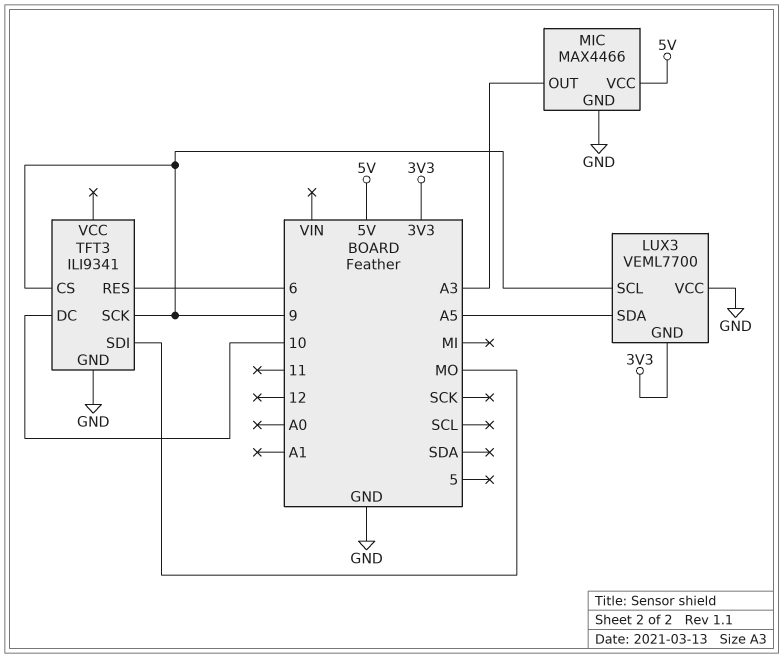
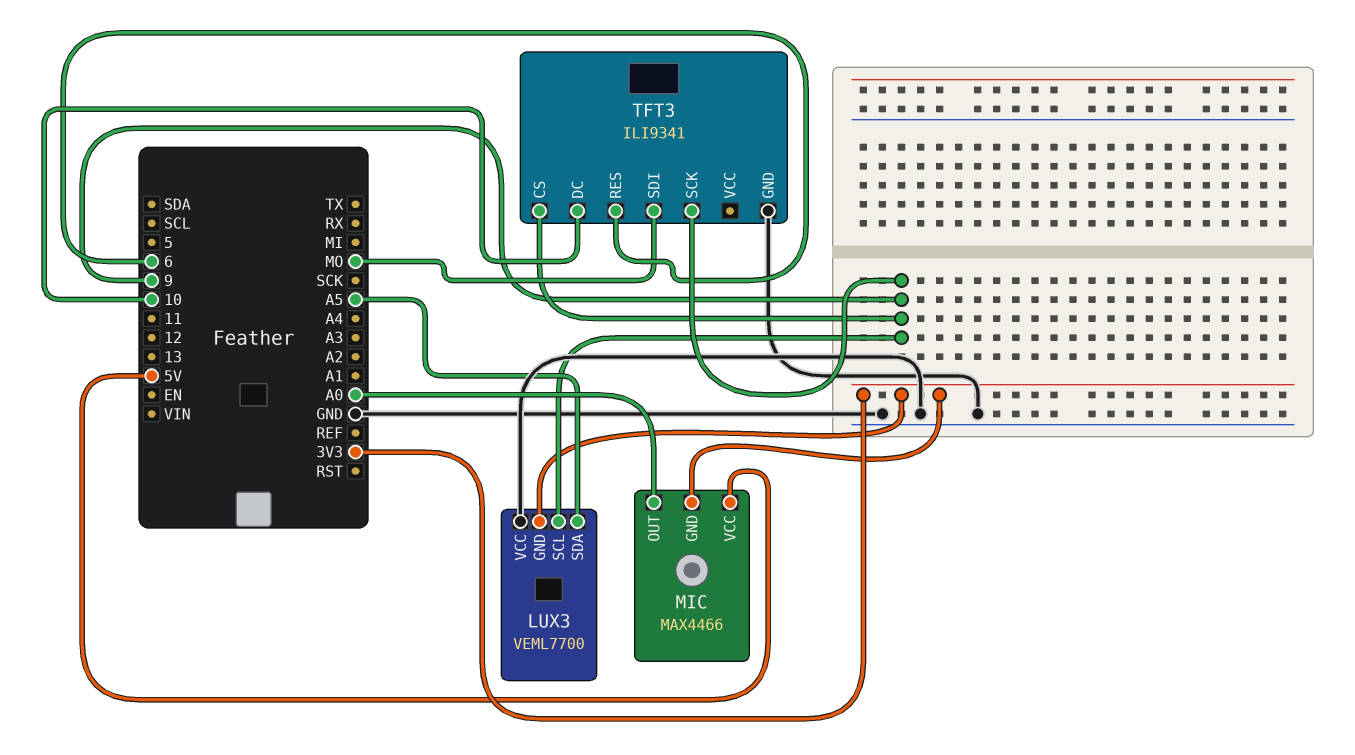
MIC pin GND: GND -> 3V3
MIC pin OUT: A3 -> A0

